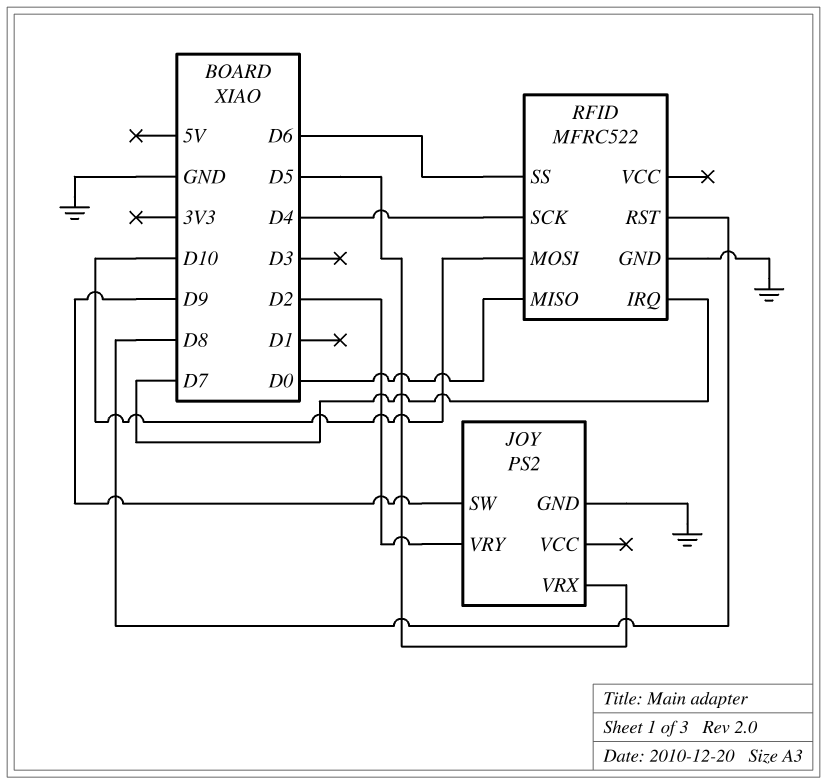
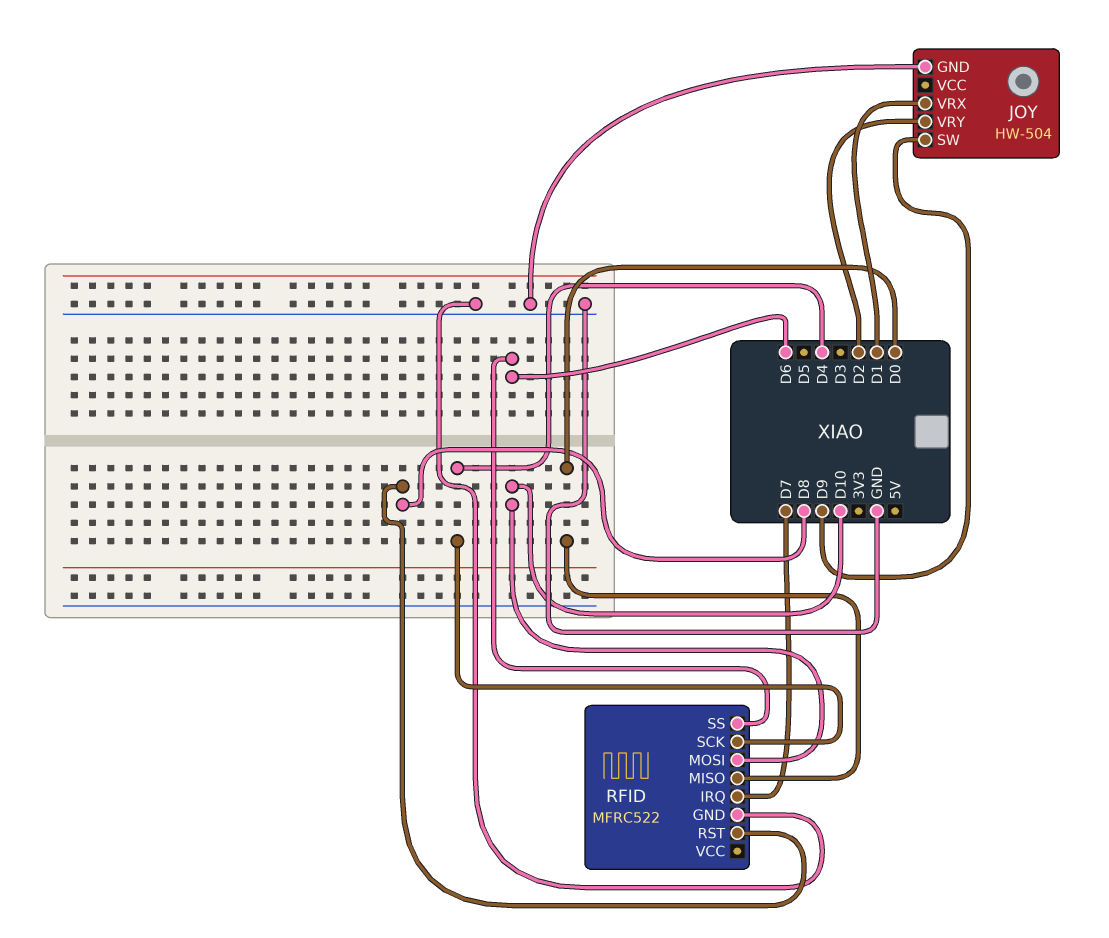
JOY: PS2 -> HW-504
JOY pin VRX: D5 -> D1

